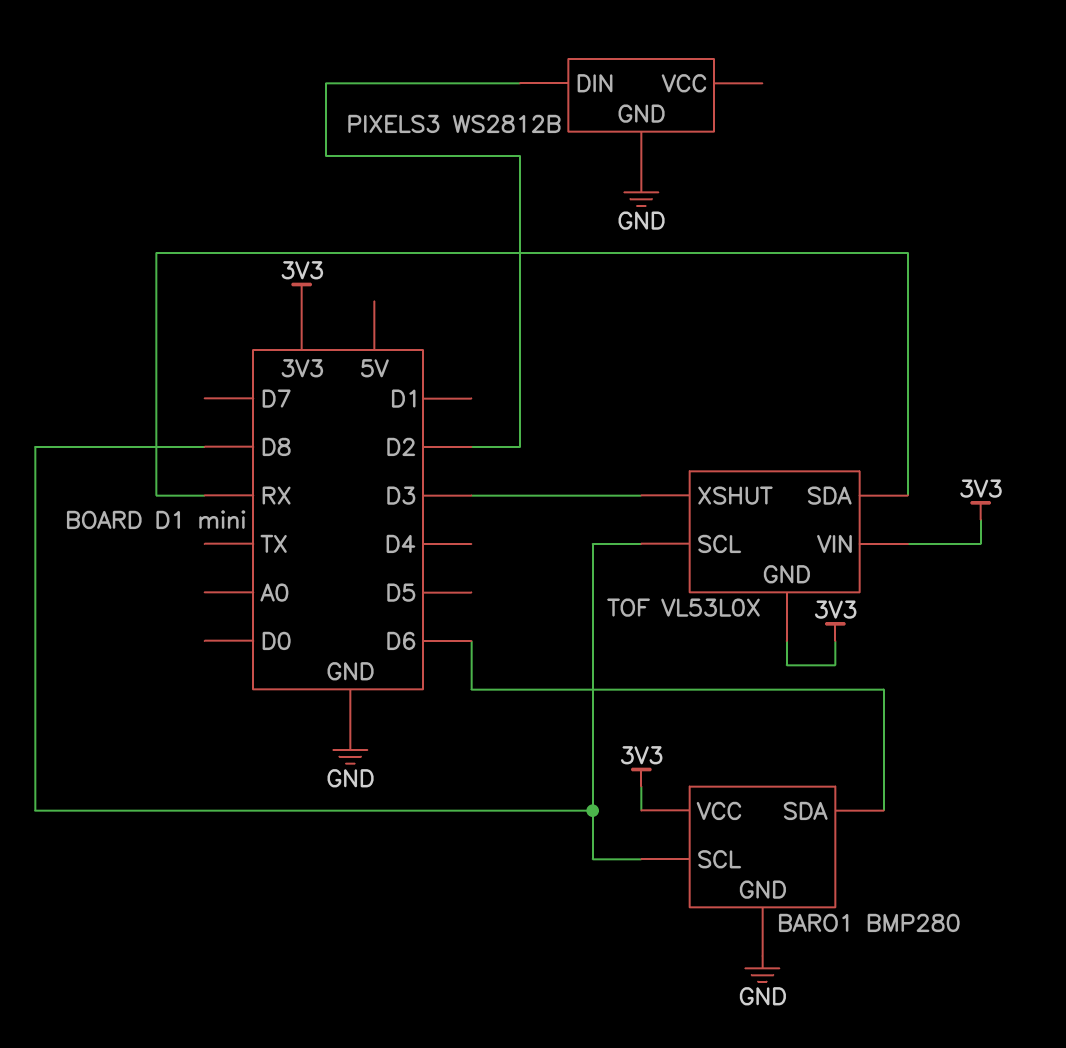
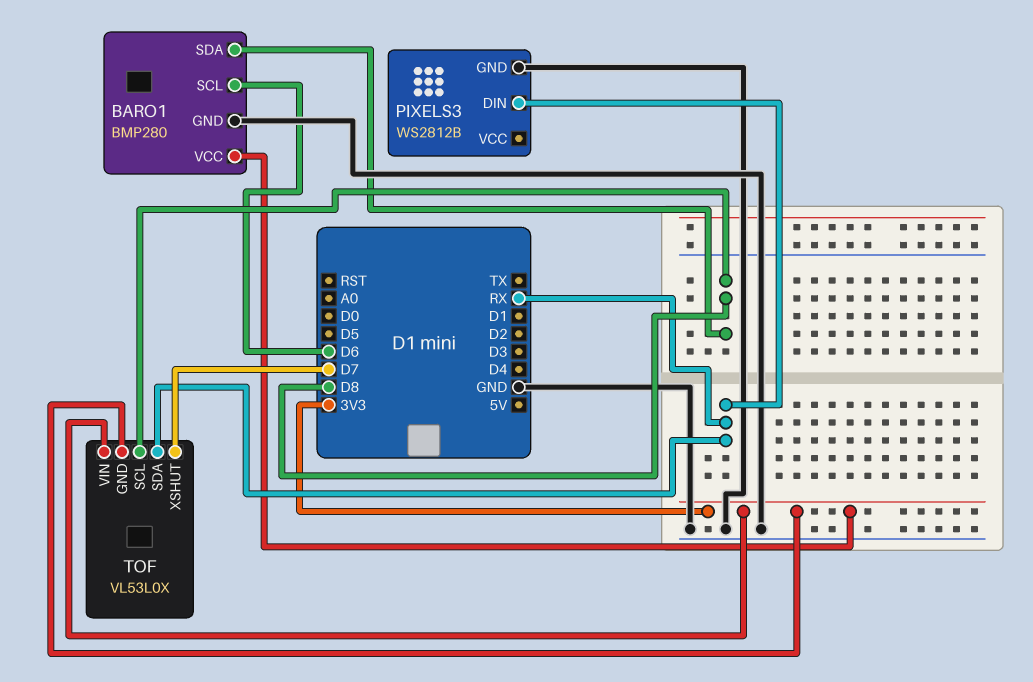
BARO1 pin SCL: D8 -> D6
BARO1 pin SDA: D6 -> D8
PIXELS3 pin DIN: D2 -> RX
TOF pin XSHUT: D3 -> D7

